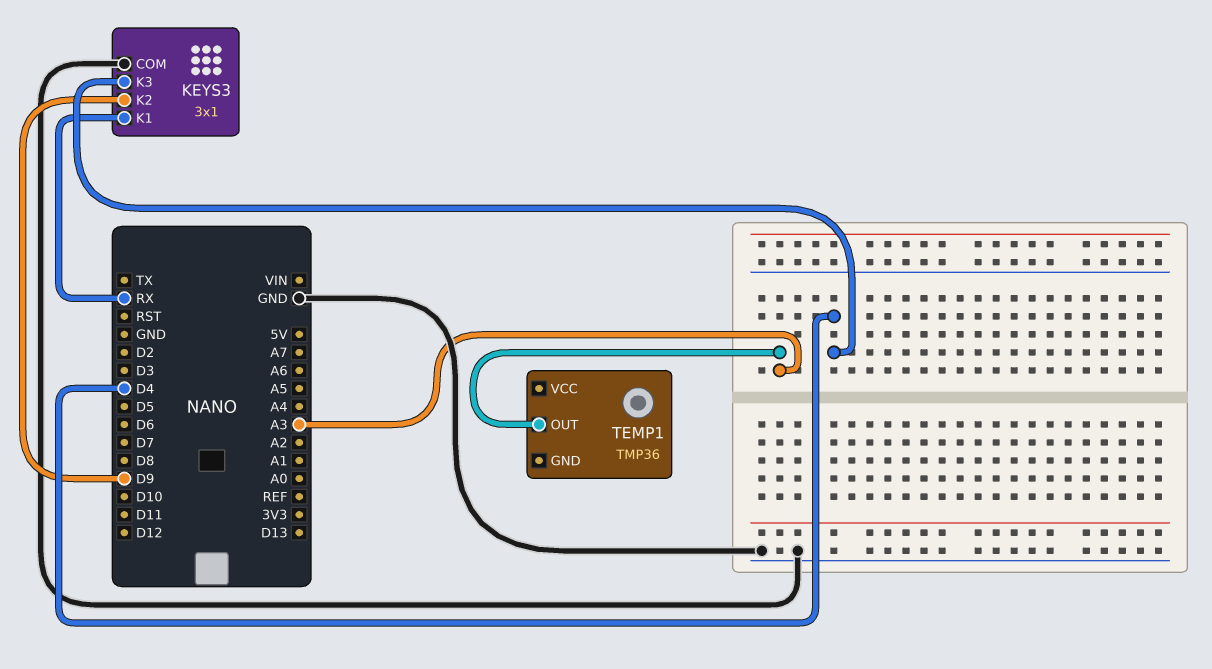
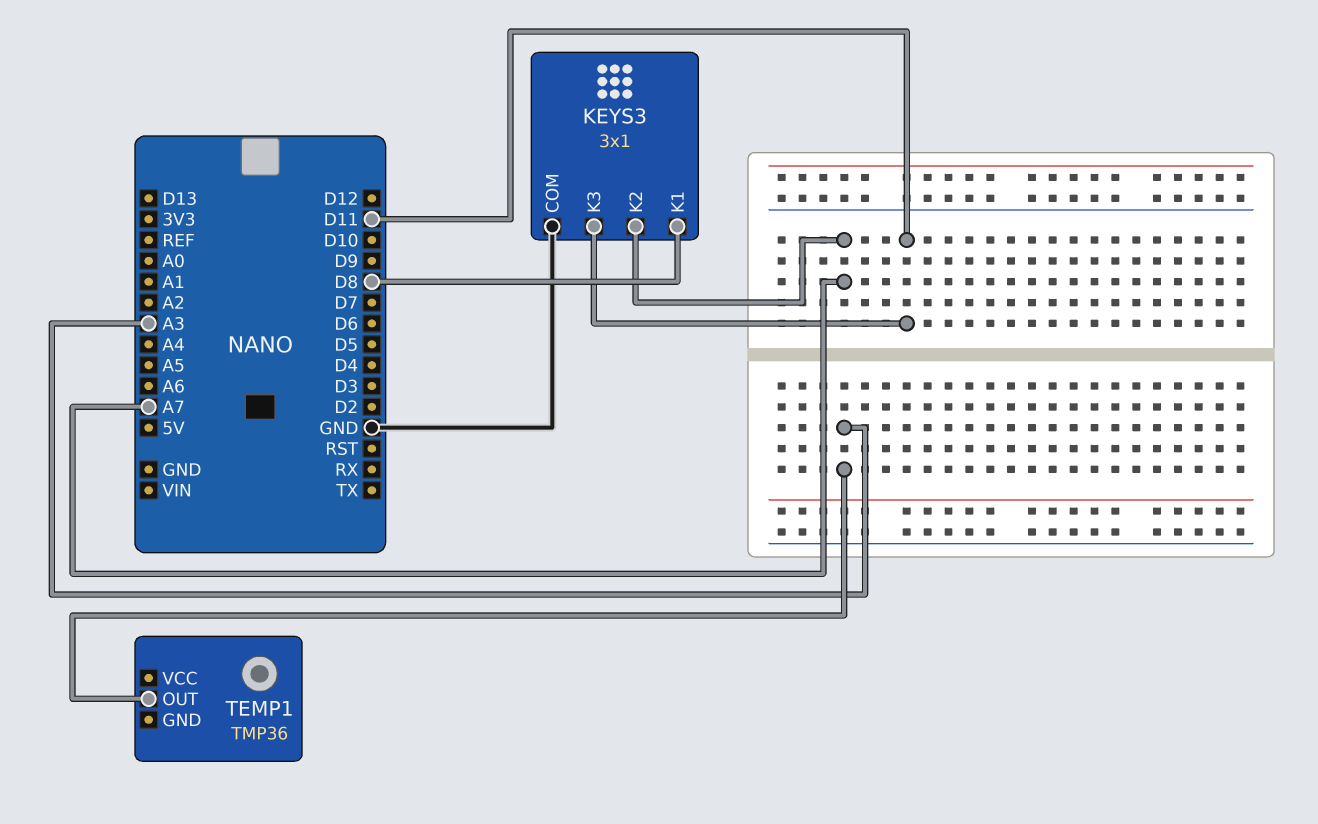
KEYS3 pin K1: RX -> D8
KEYS3 pin K2: D9 -> A7
KEYS3 pin K3: D4 -> D11

